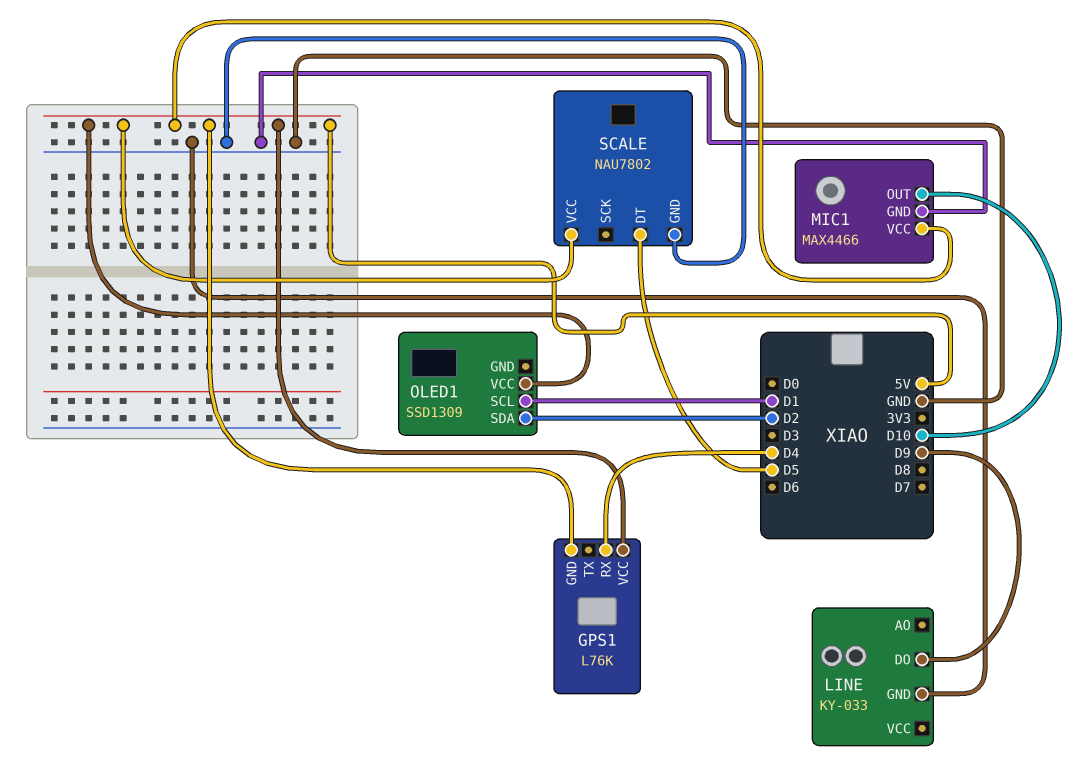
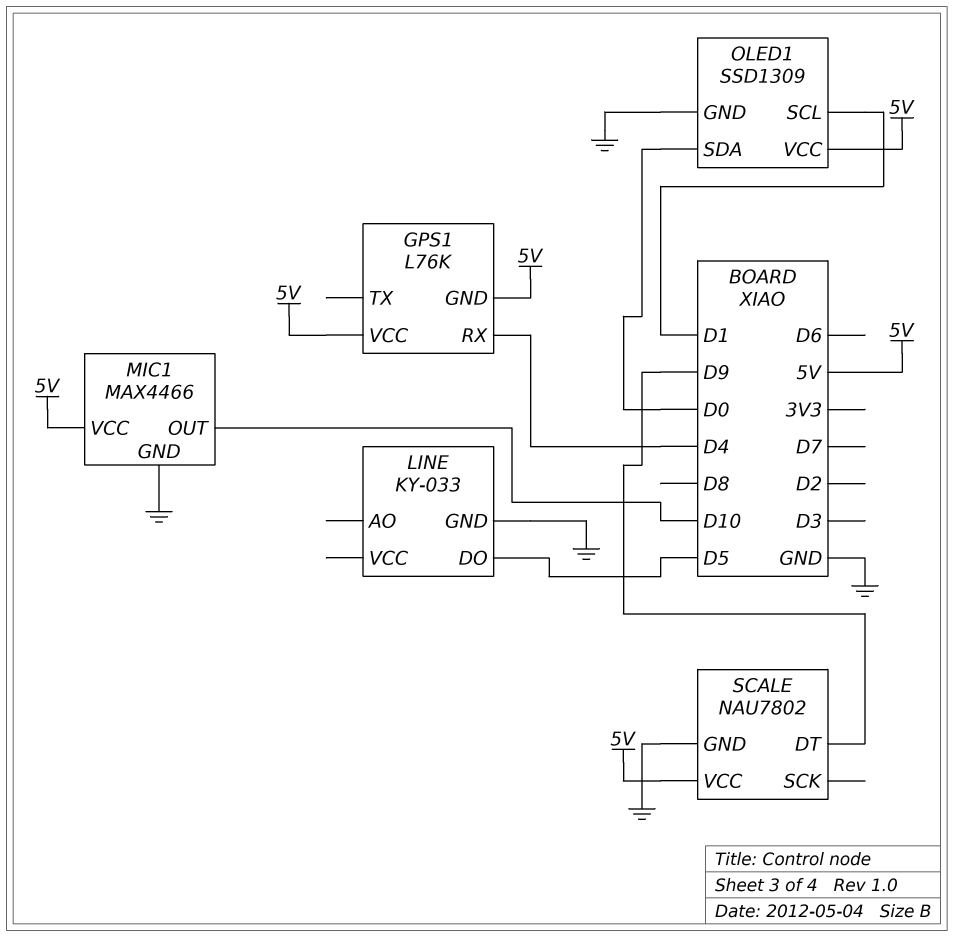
LINE pin DO: D9 -> D5
OLED1 pin GND: none -> GND
OLED1 pin SDA: D2 -> D0
SCALE pin DT: D5 -> D9

